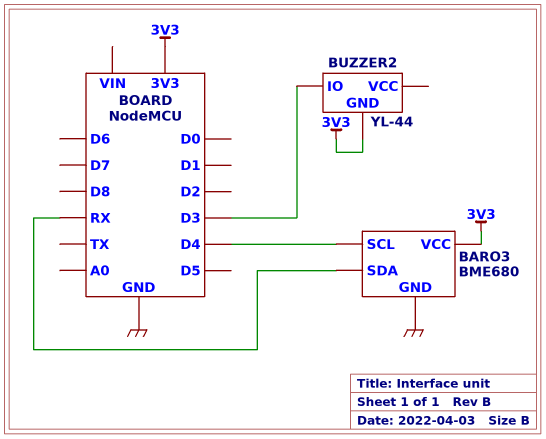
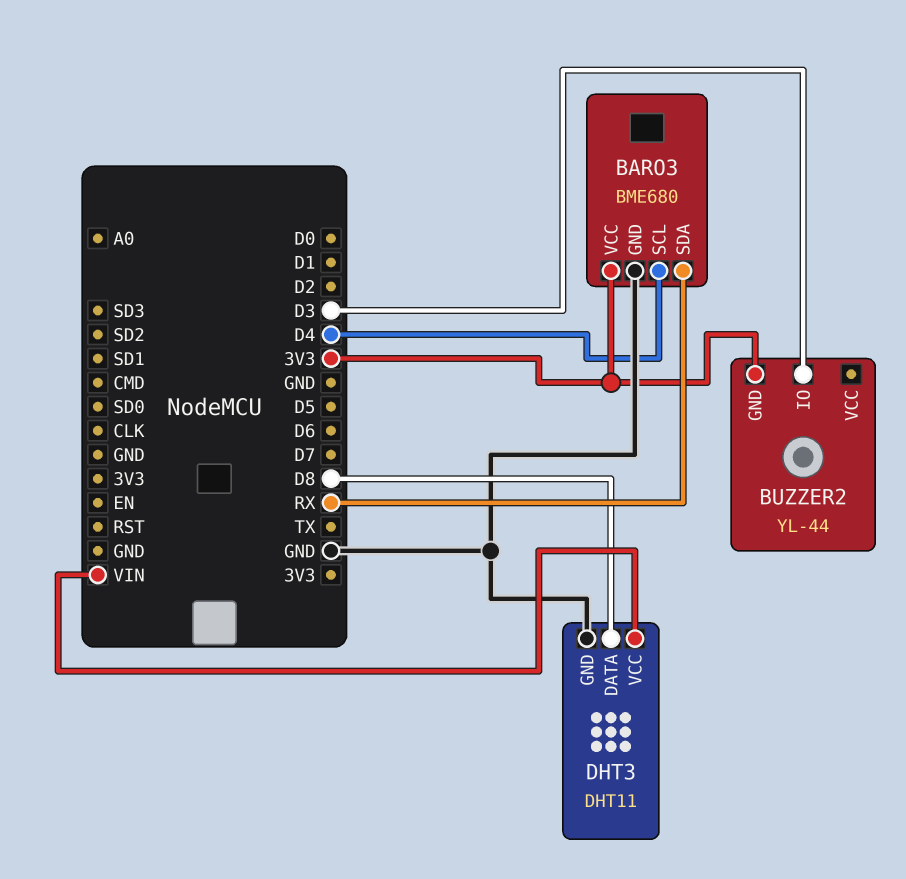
DHT3: none -> DHT11
DHT3 pin DATA: none -> D8
DHT3 pin GND: none -> GND
DHT3 pin VCC: none -> VIN

